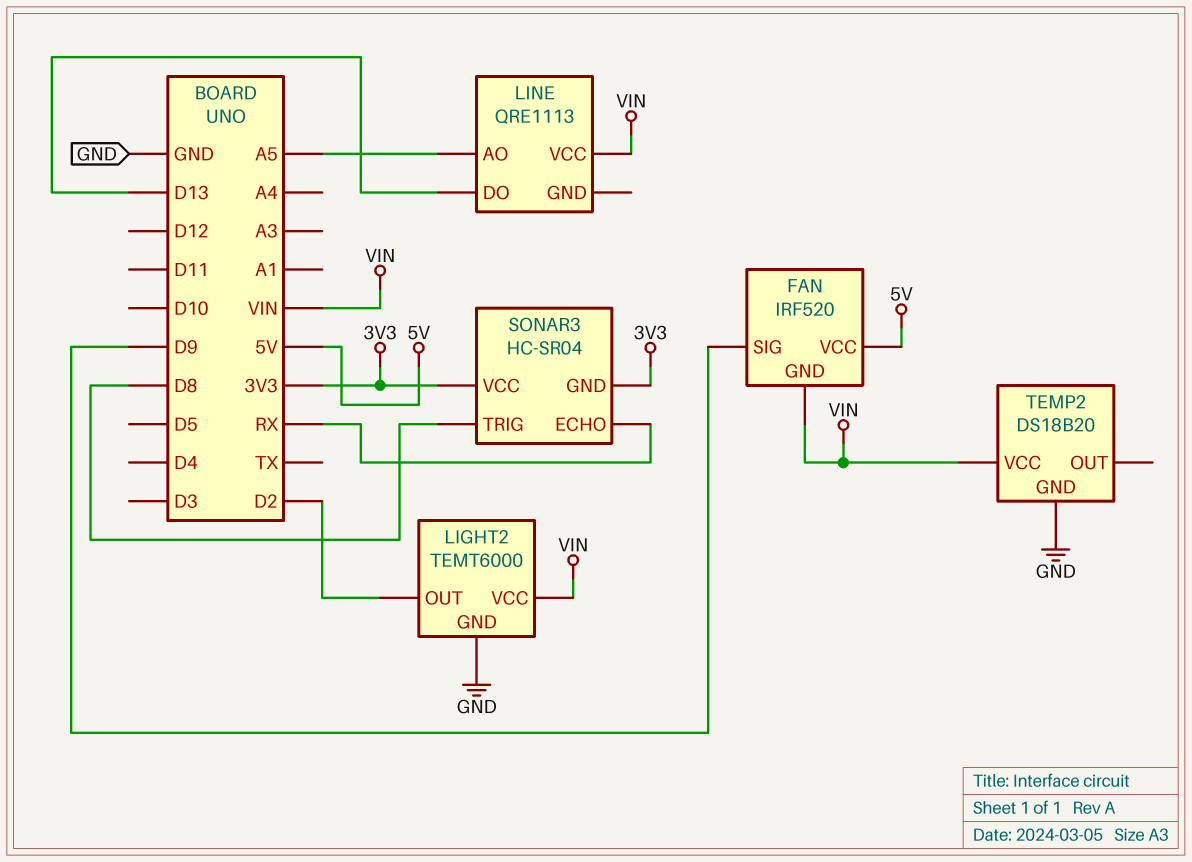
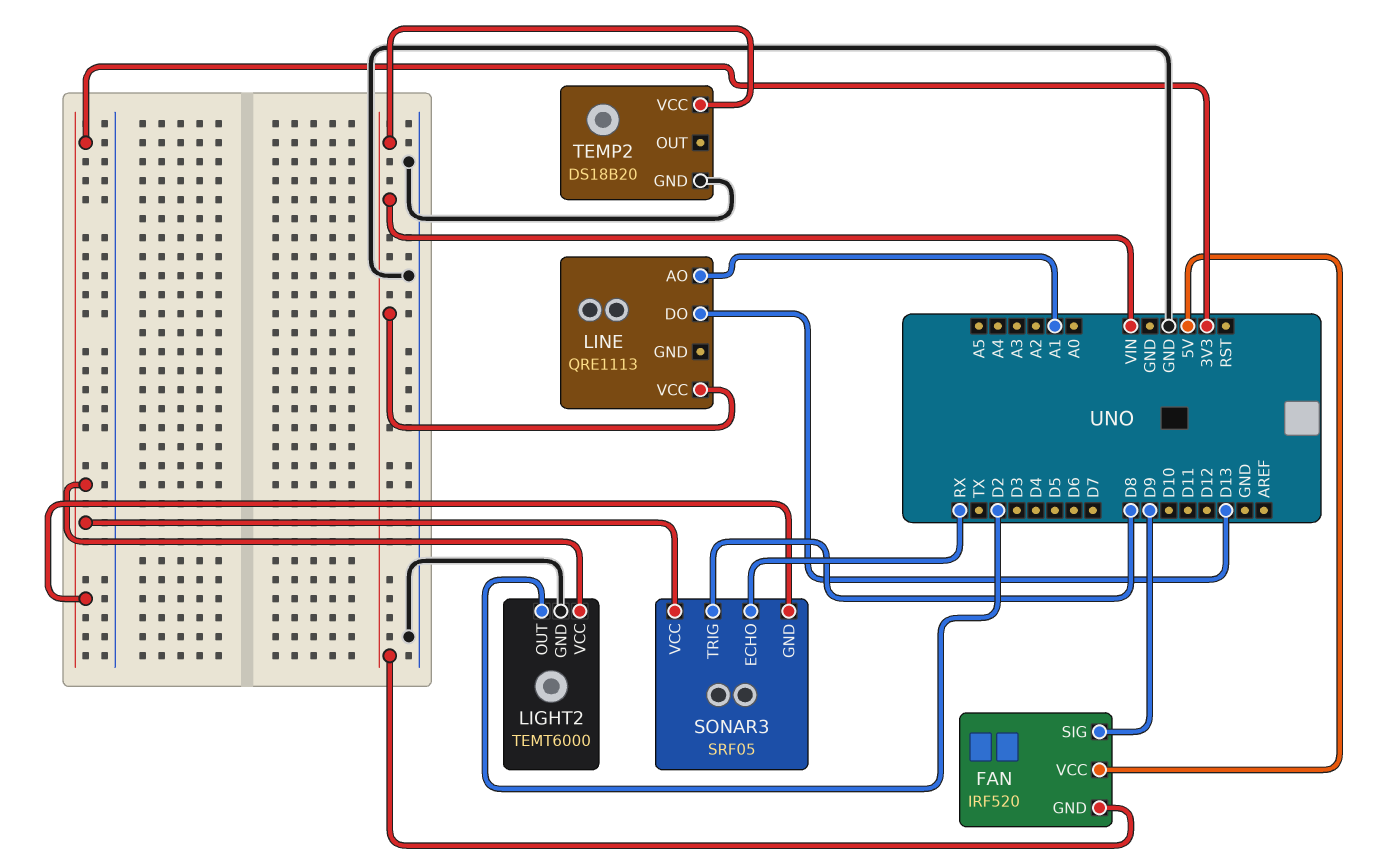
LIGHT2 pin VCC: VIN -> 3V3
LINE pin AO: A5 -> A1
SONAR3: HC-SR04 -> SRF05

